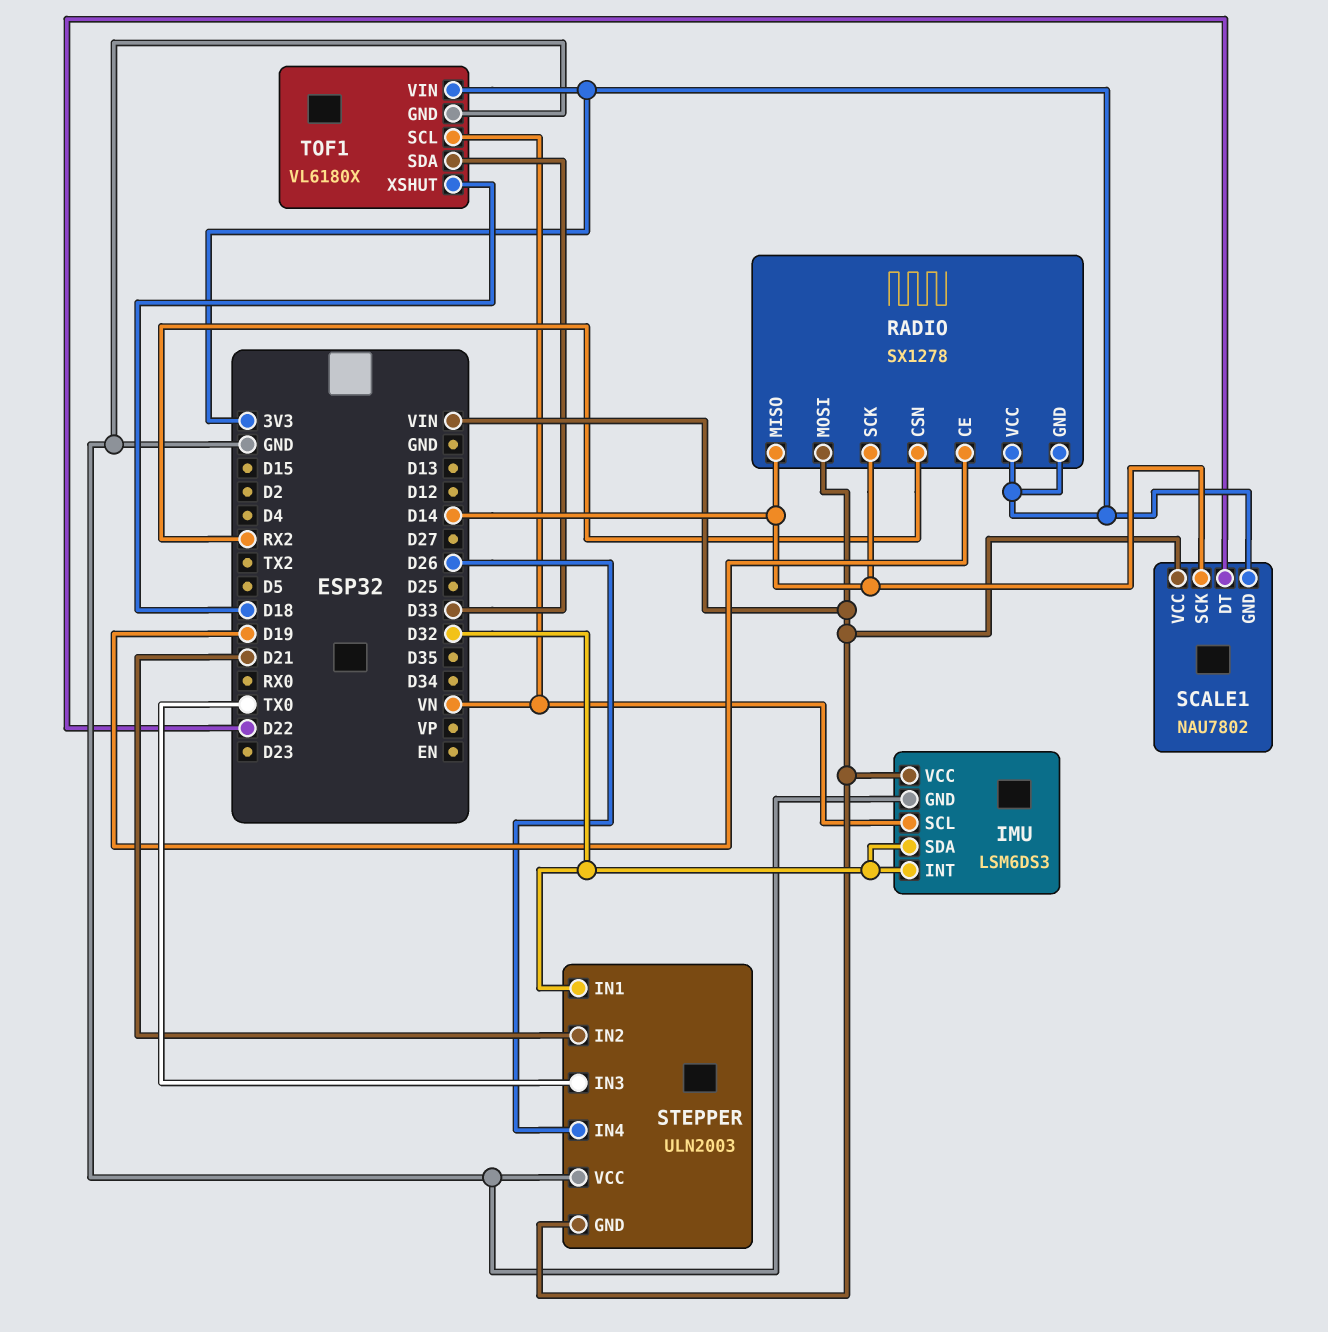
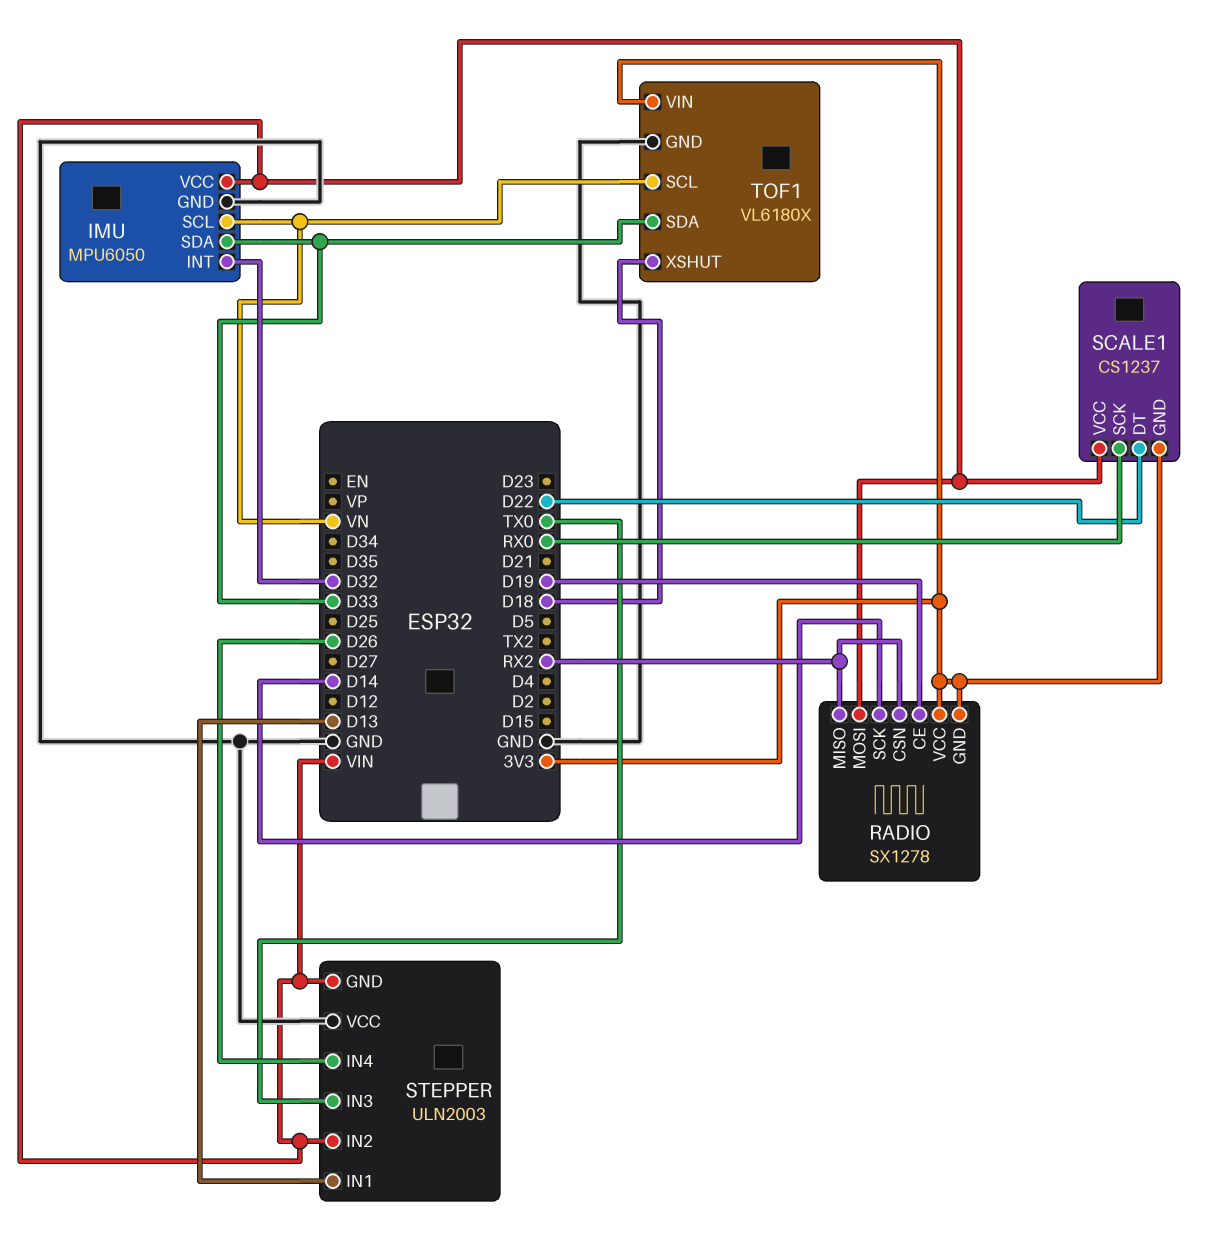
IMU: LSM6DS3 -> MPU6050
IMU pin SDA: D32 -> D33
RADIO pin MISO: D14 -> RX2
SCALE1: NAU7802 -> CS1237
SCALE1 pin SCK: D14 -> RX0
STEPPER pin IN1: D32 -> D13
STEPPER pin IN2: D21 -> VIN

